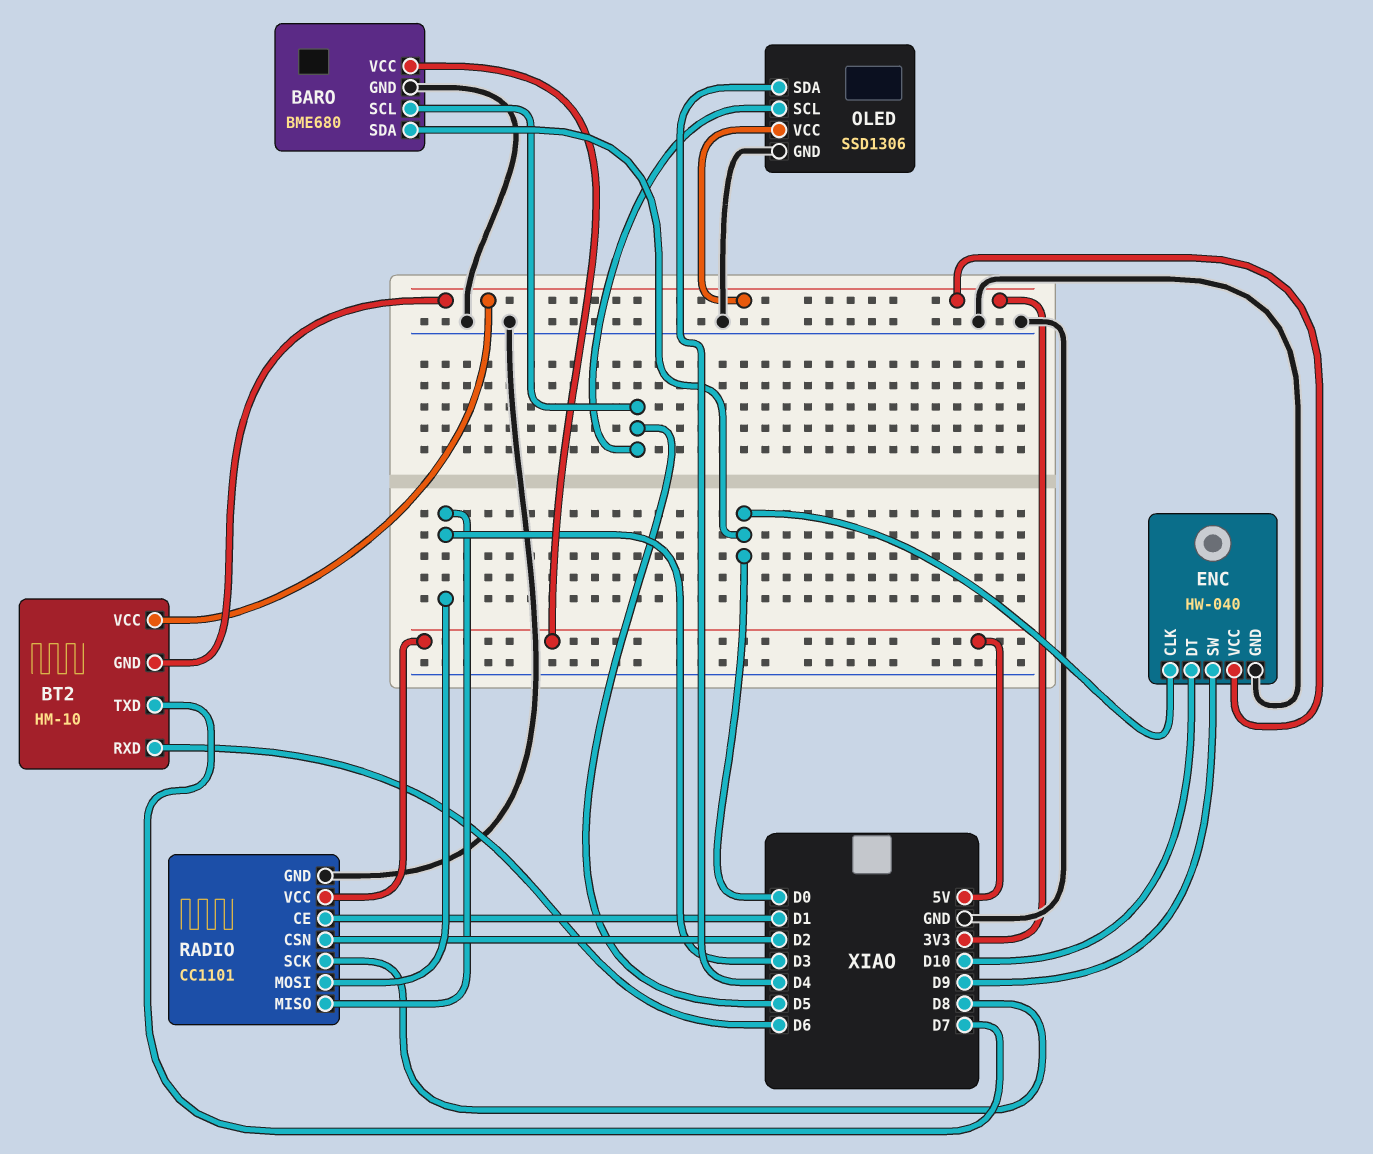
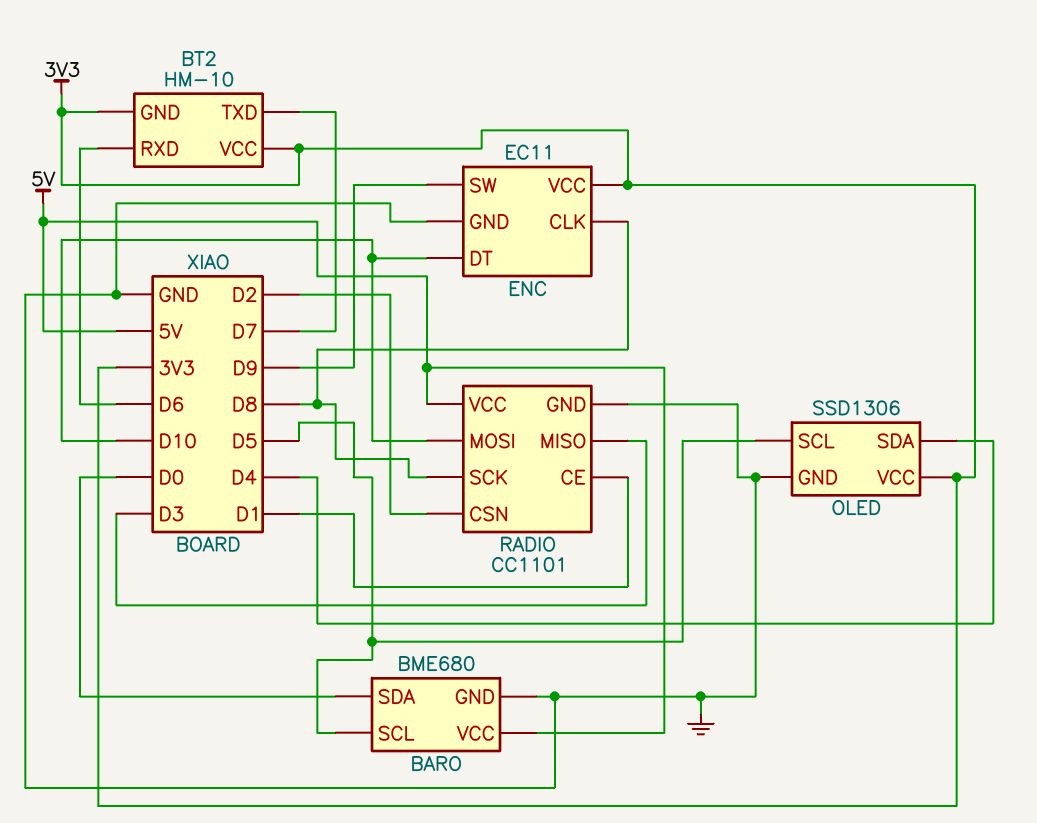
ENC: HW-040 -> EC11
ENC pin CLK: D0 -> D8
RADIO pin MOSI: D3 -> D10

